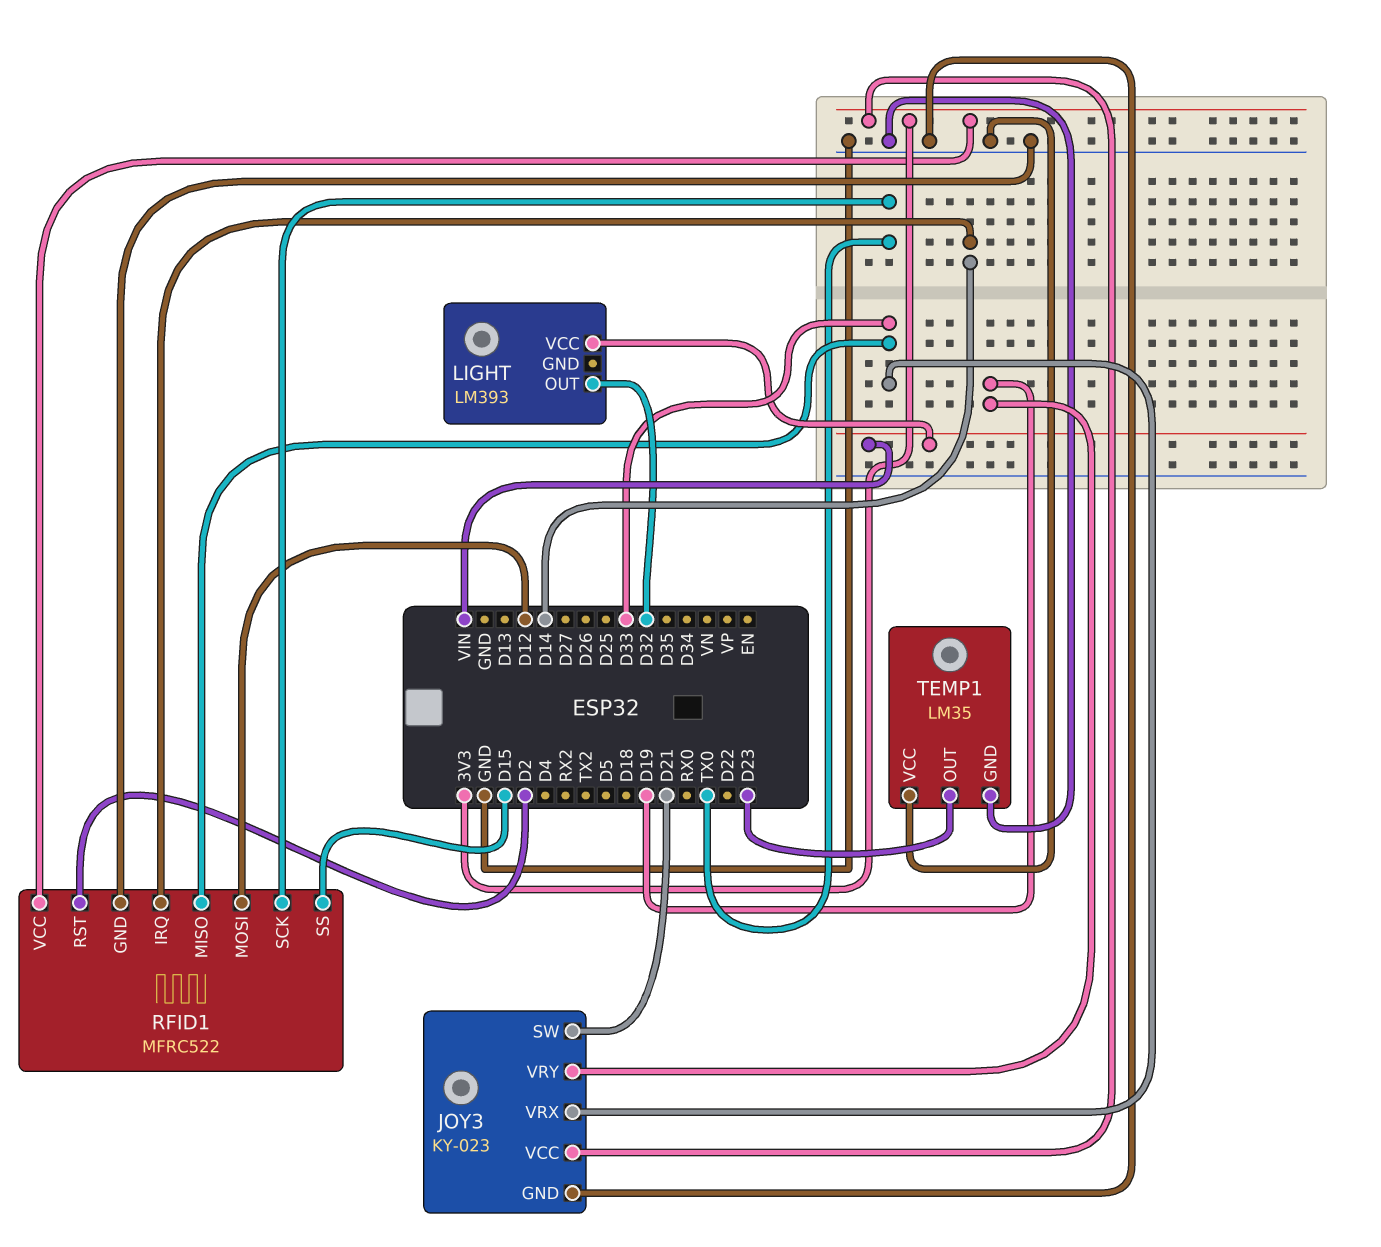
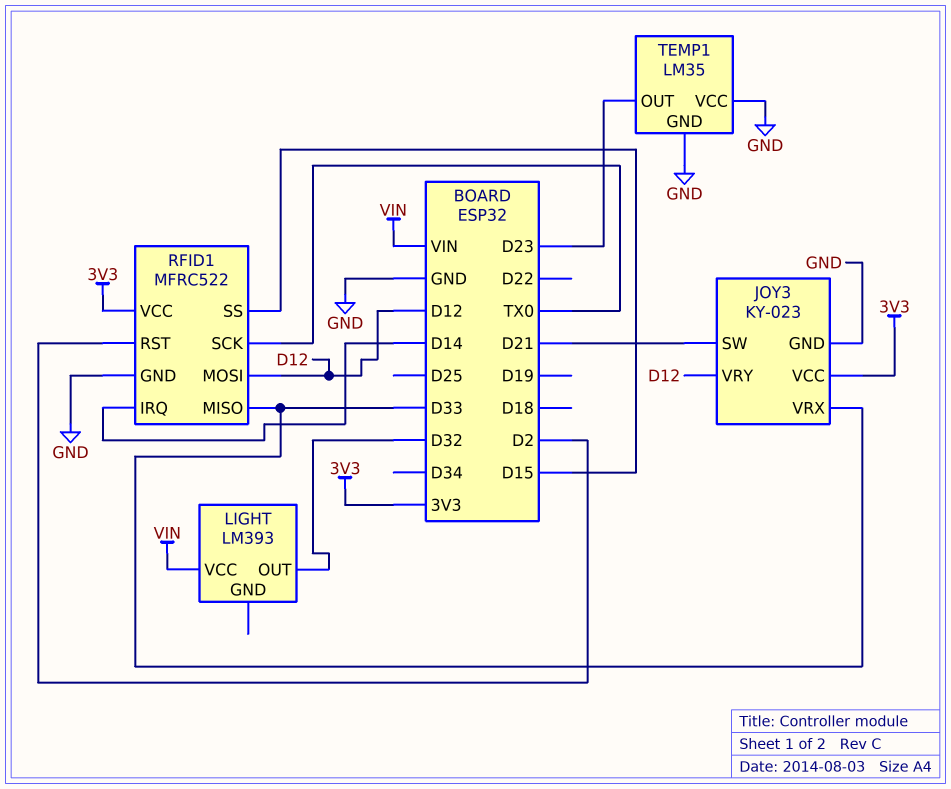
JOY3 pin VRY: D19 -> D12

